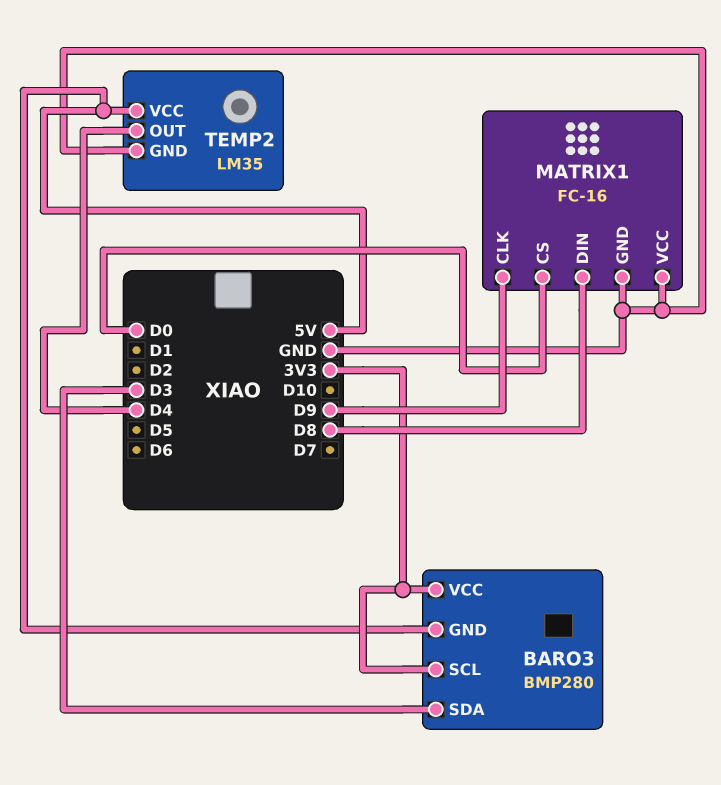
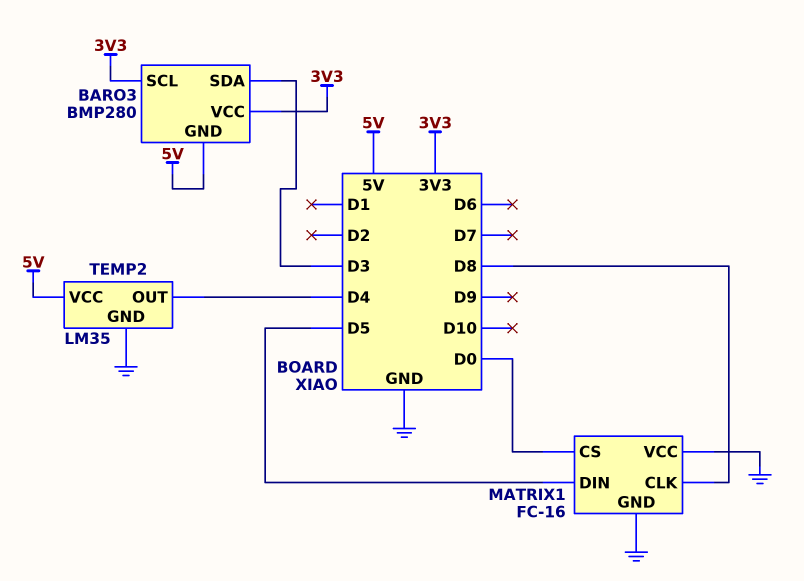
MATRIX1 pin CLK: D9 -> D8
MATRIX1 pin DIN: D8 -> D5

